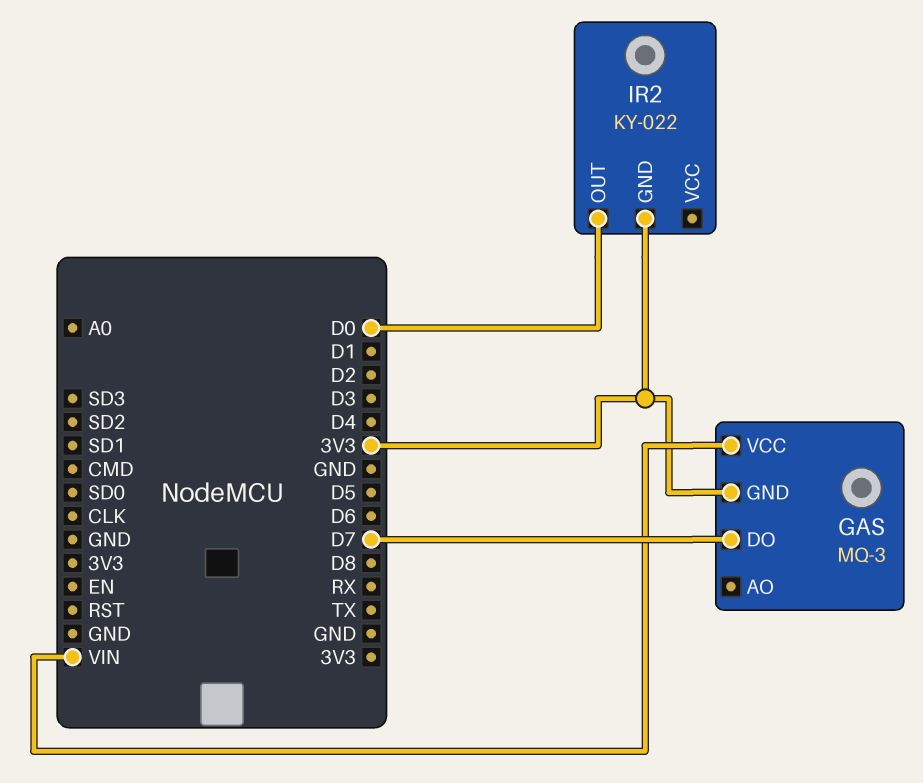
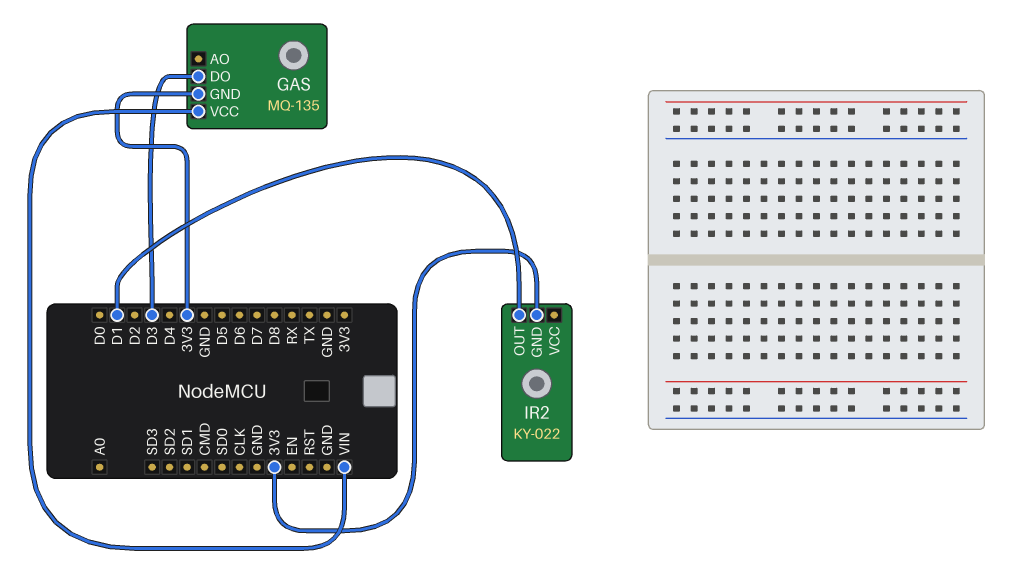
GAS: MQ-3 -> MQ-135
GAS pin DO: D7 -> D3
IR2 pin OUT: D0 -> D1

